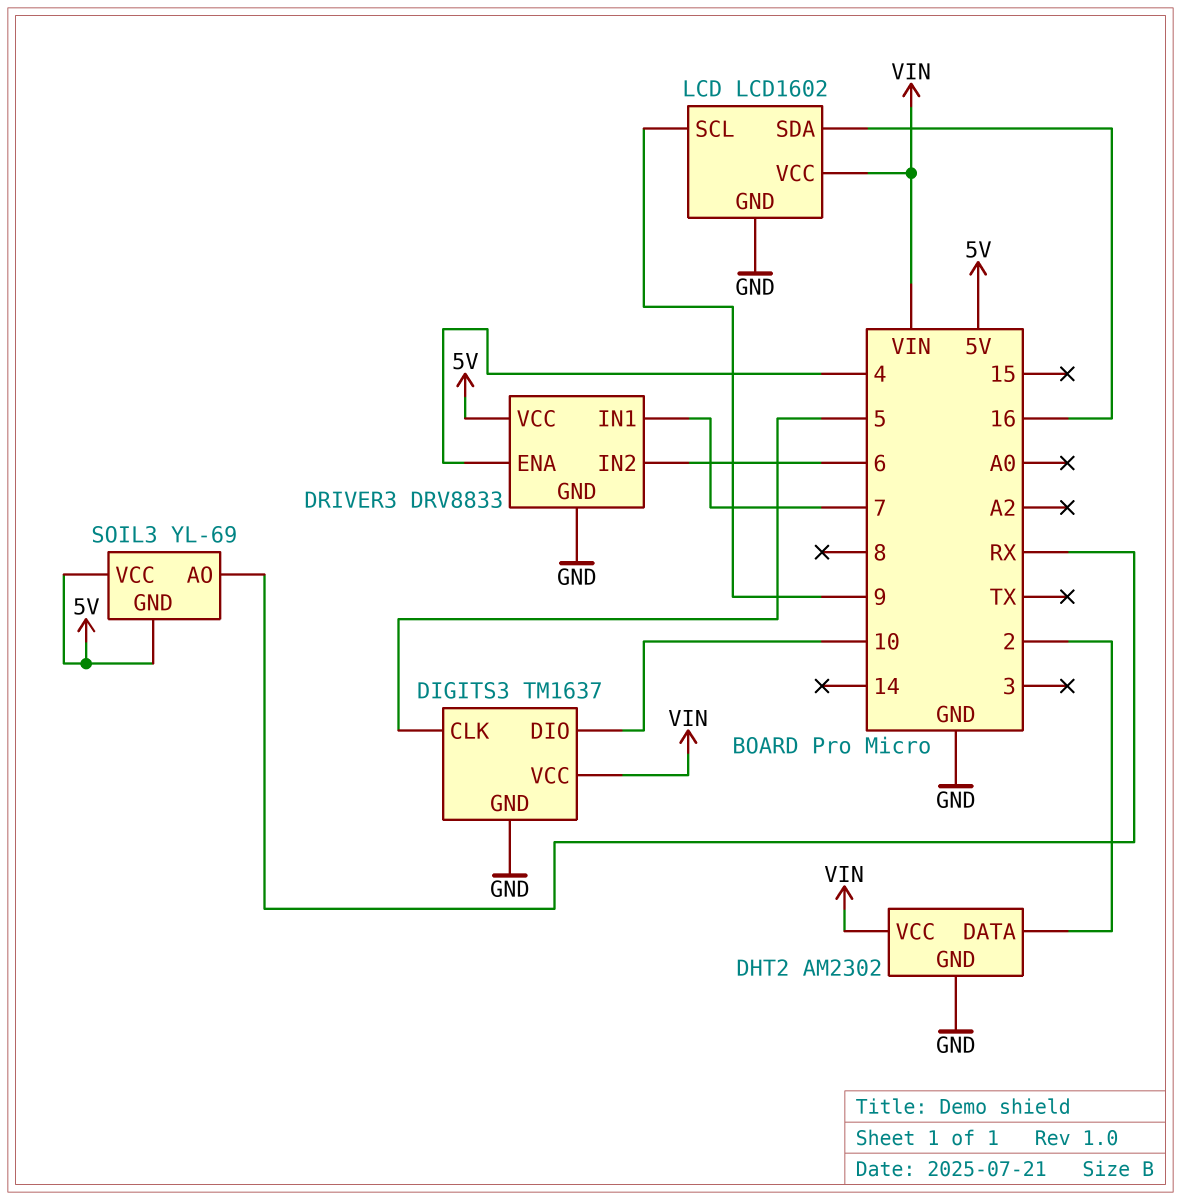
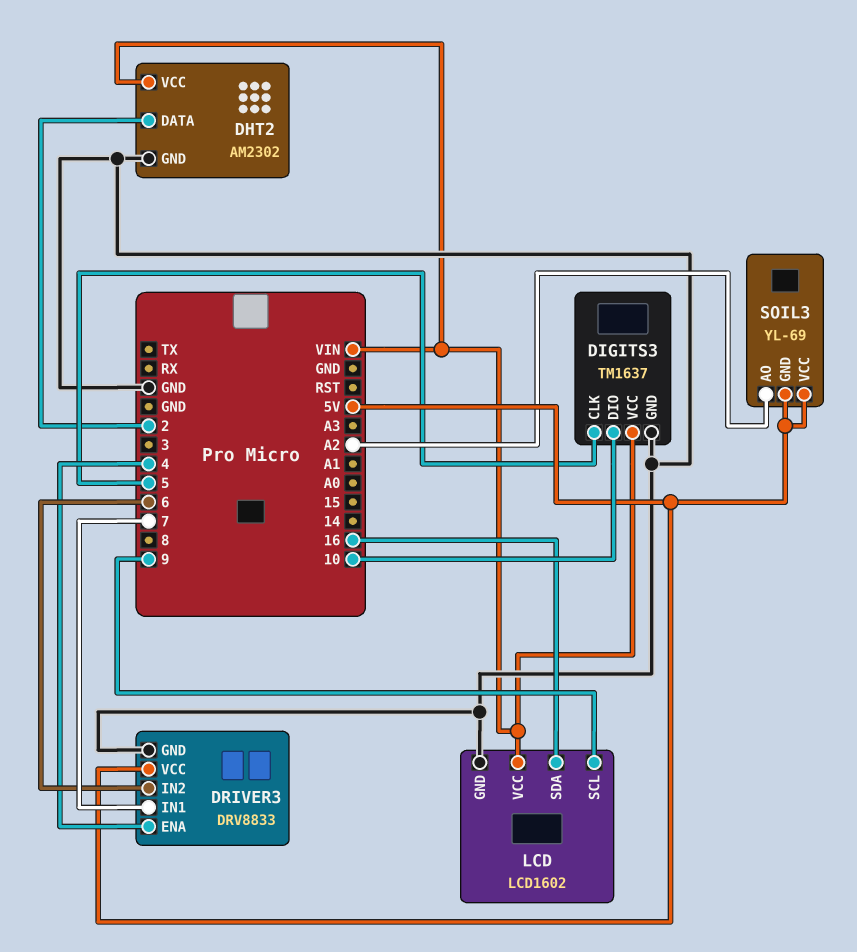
SOIL3 pin AO: RX -> A2

